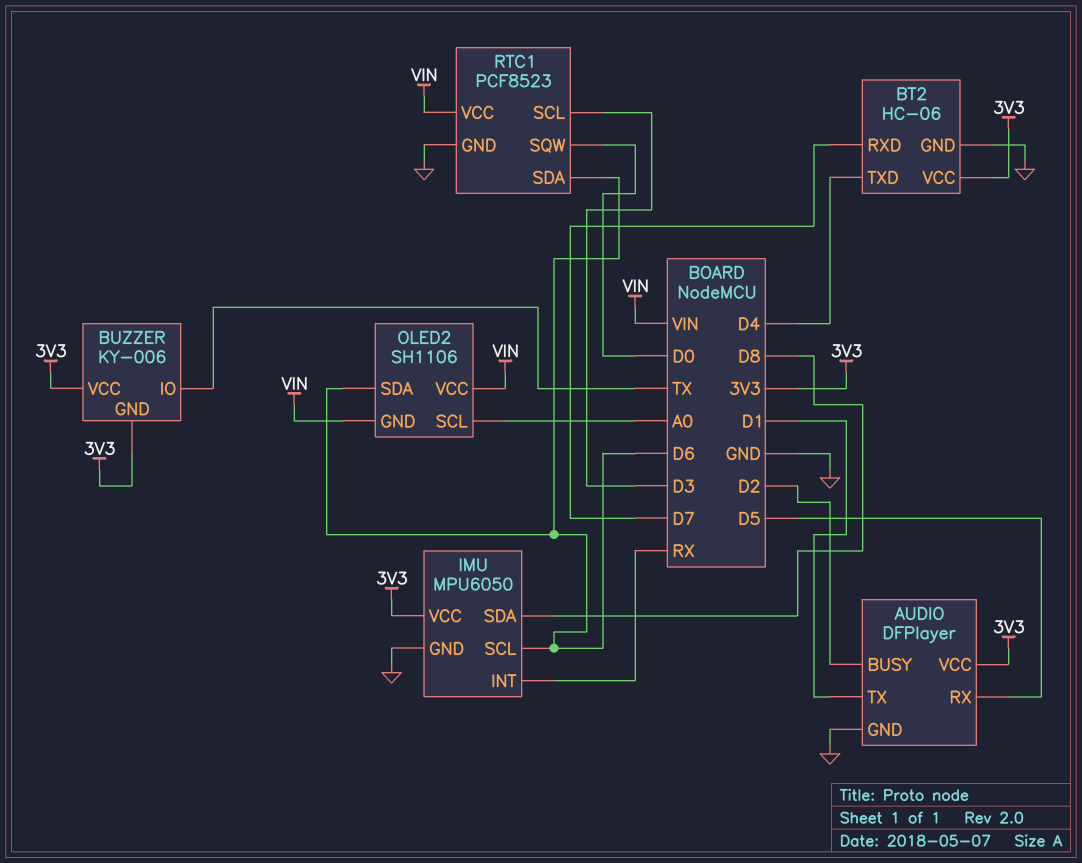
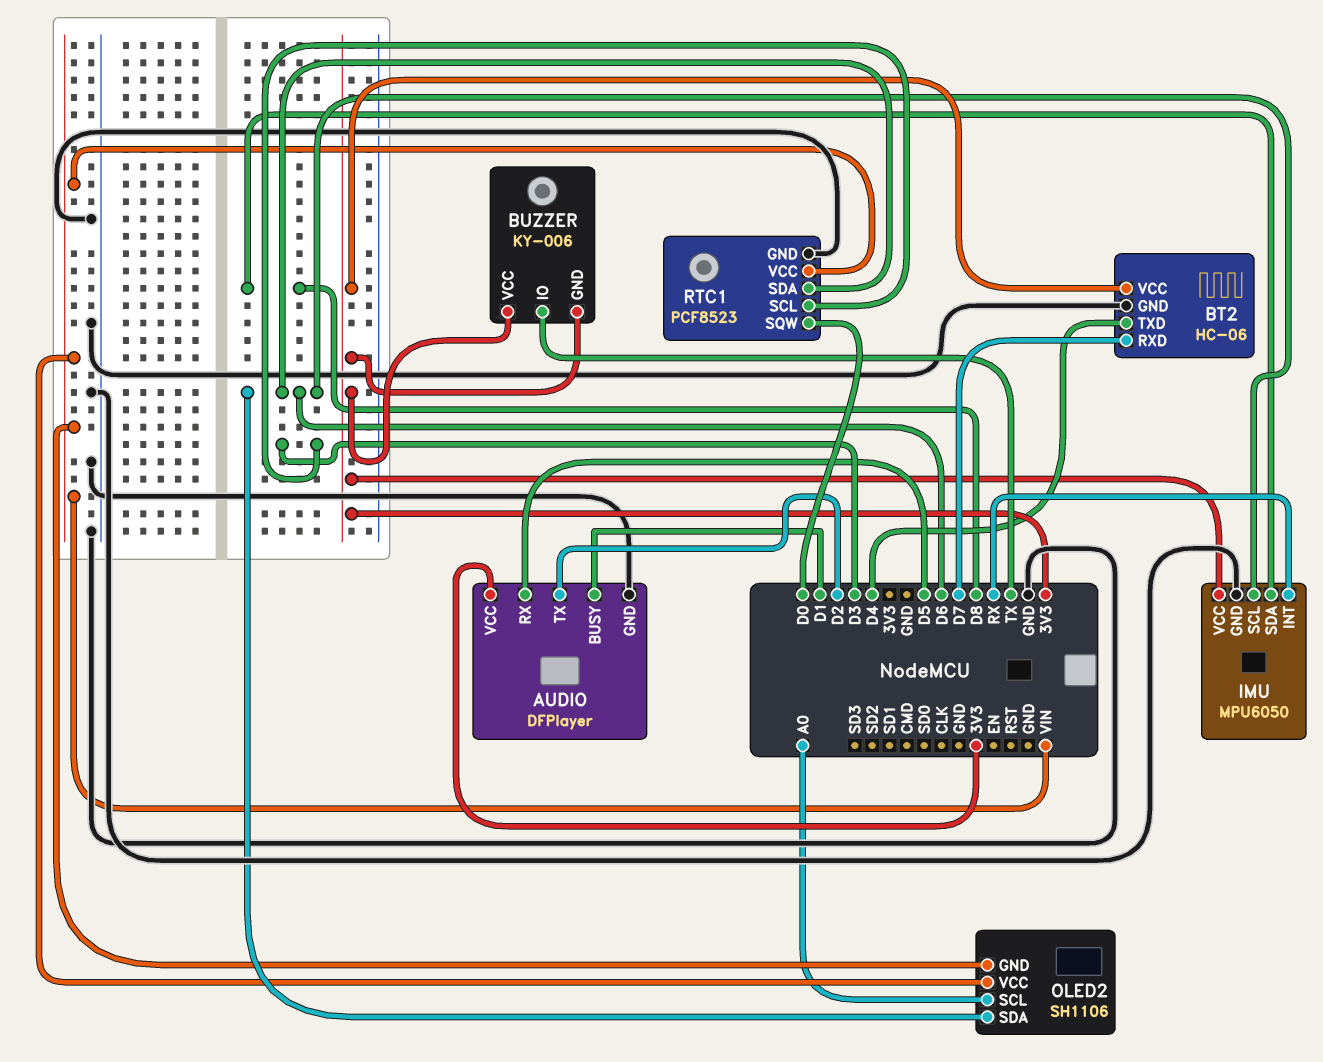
AUDIO pin BUSY: D2 -> D1
AUDIO pin TX: D1 -> D2

